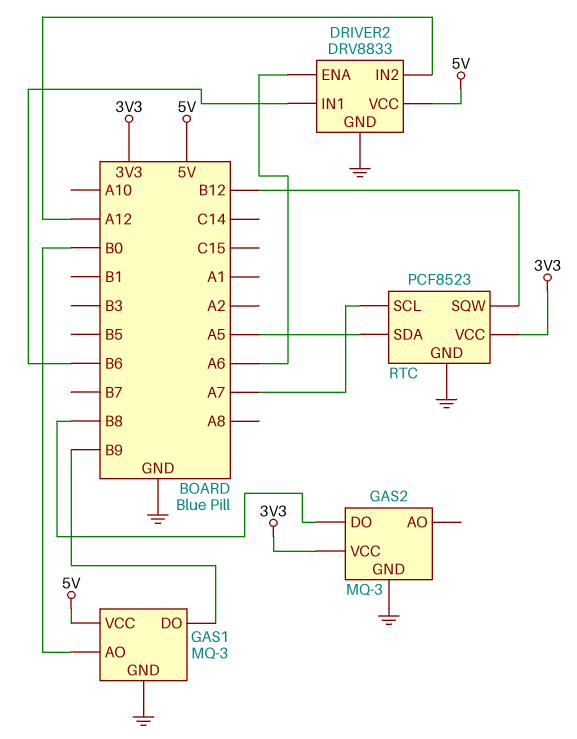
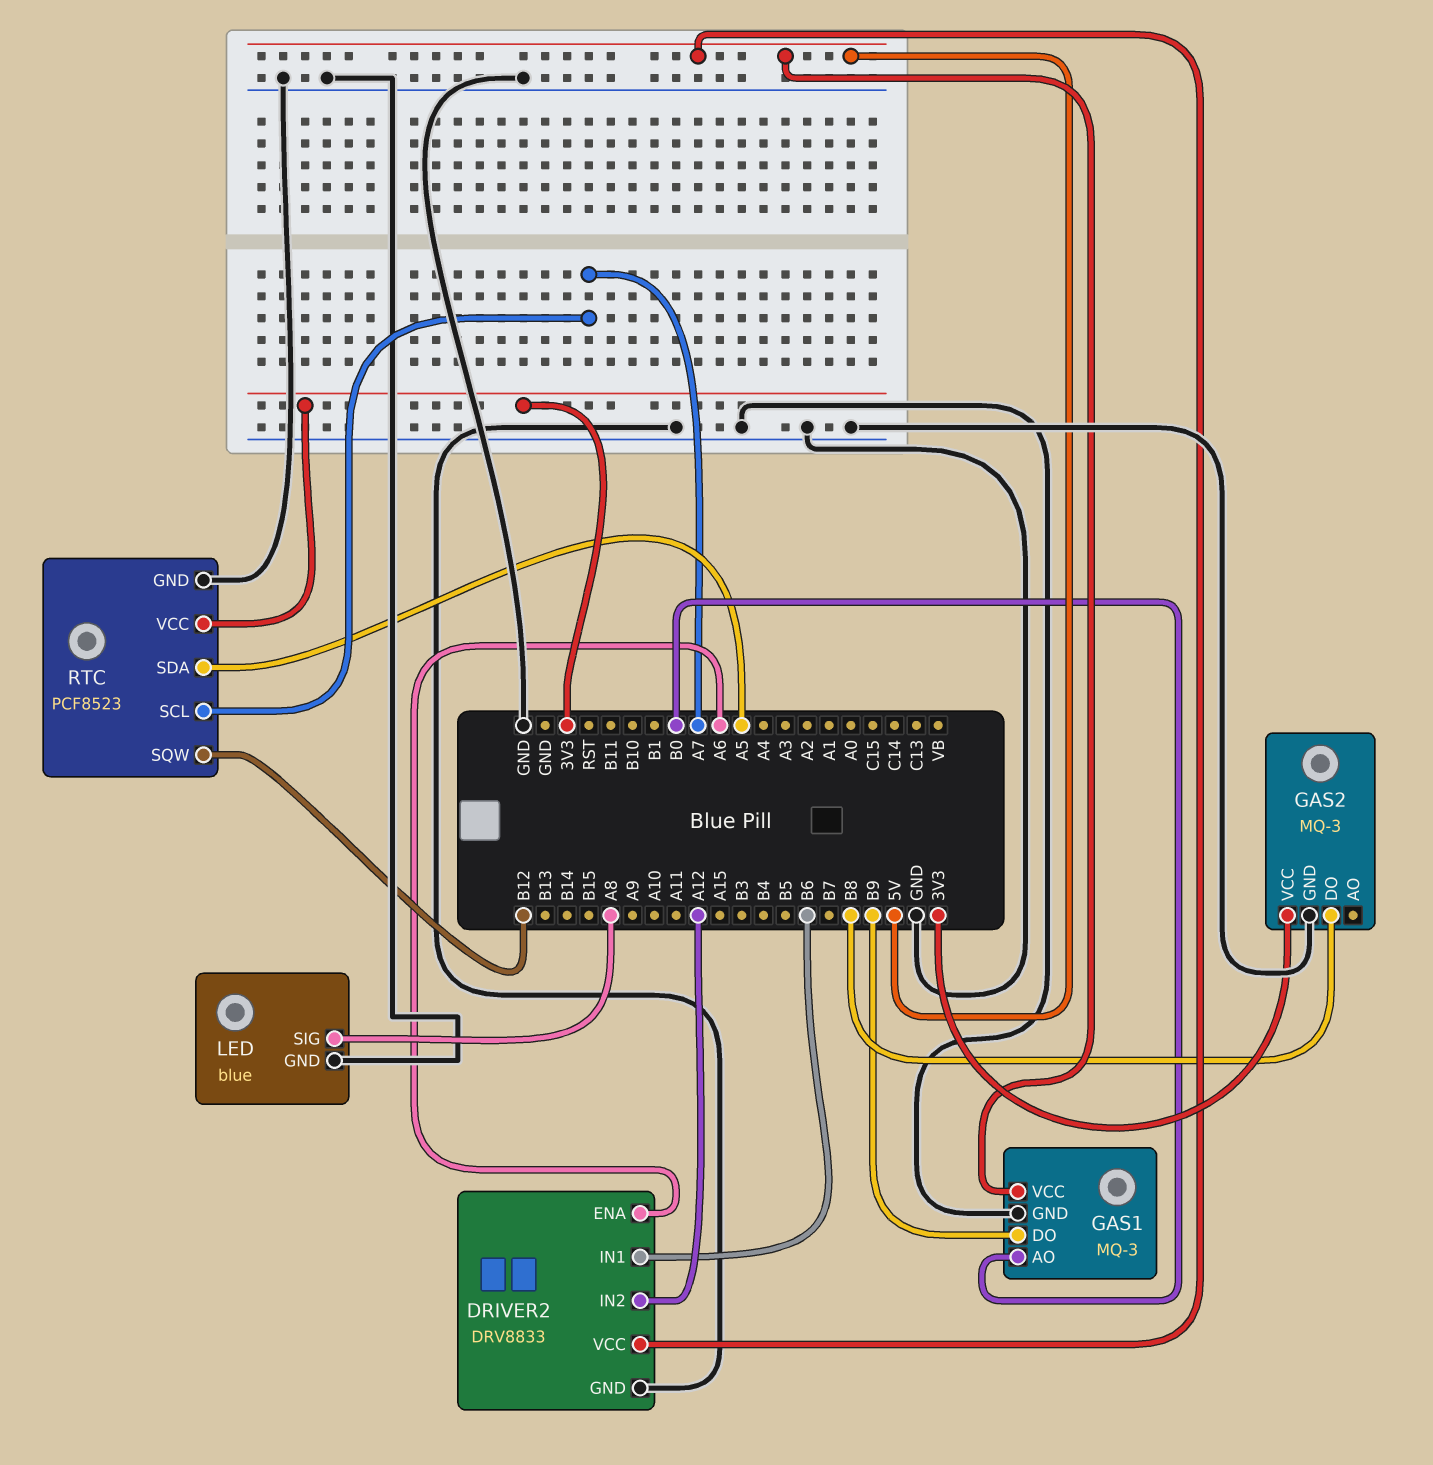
LED: none -> blue
LED pin GND: none -> GND
LED pin SIG: none -> A8

